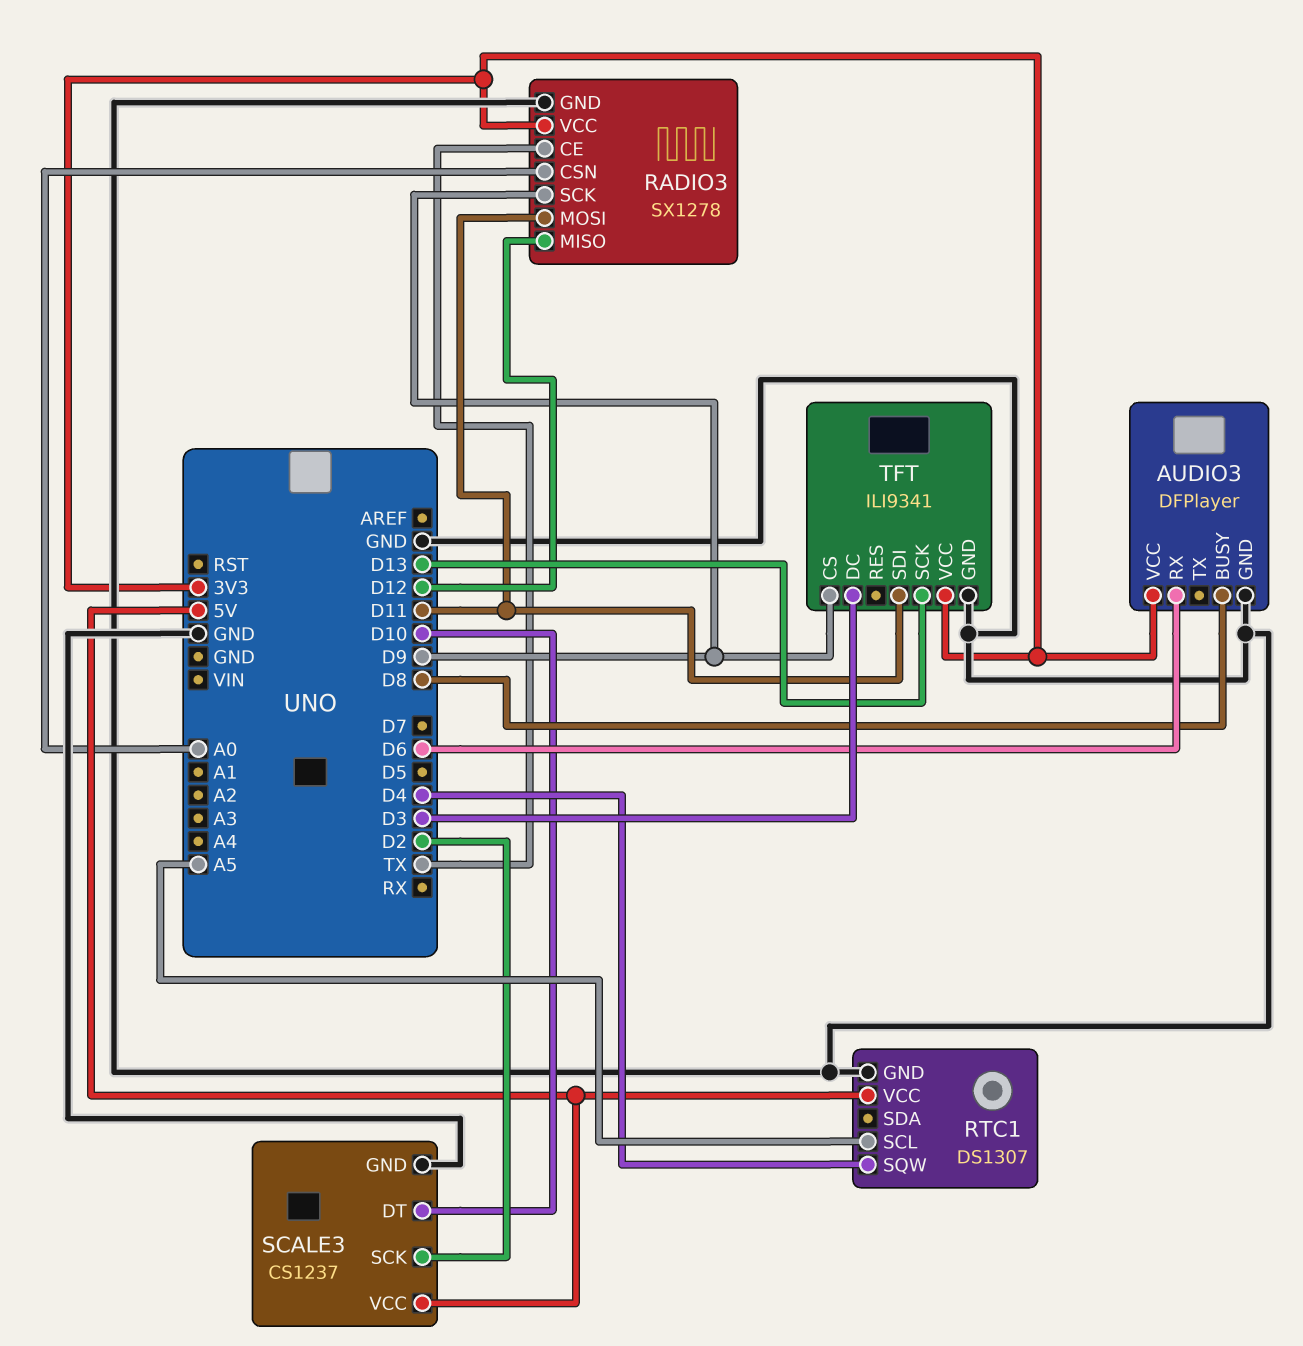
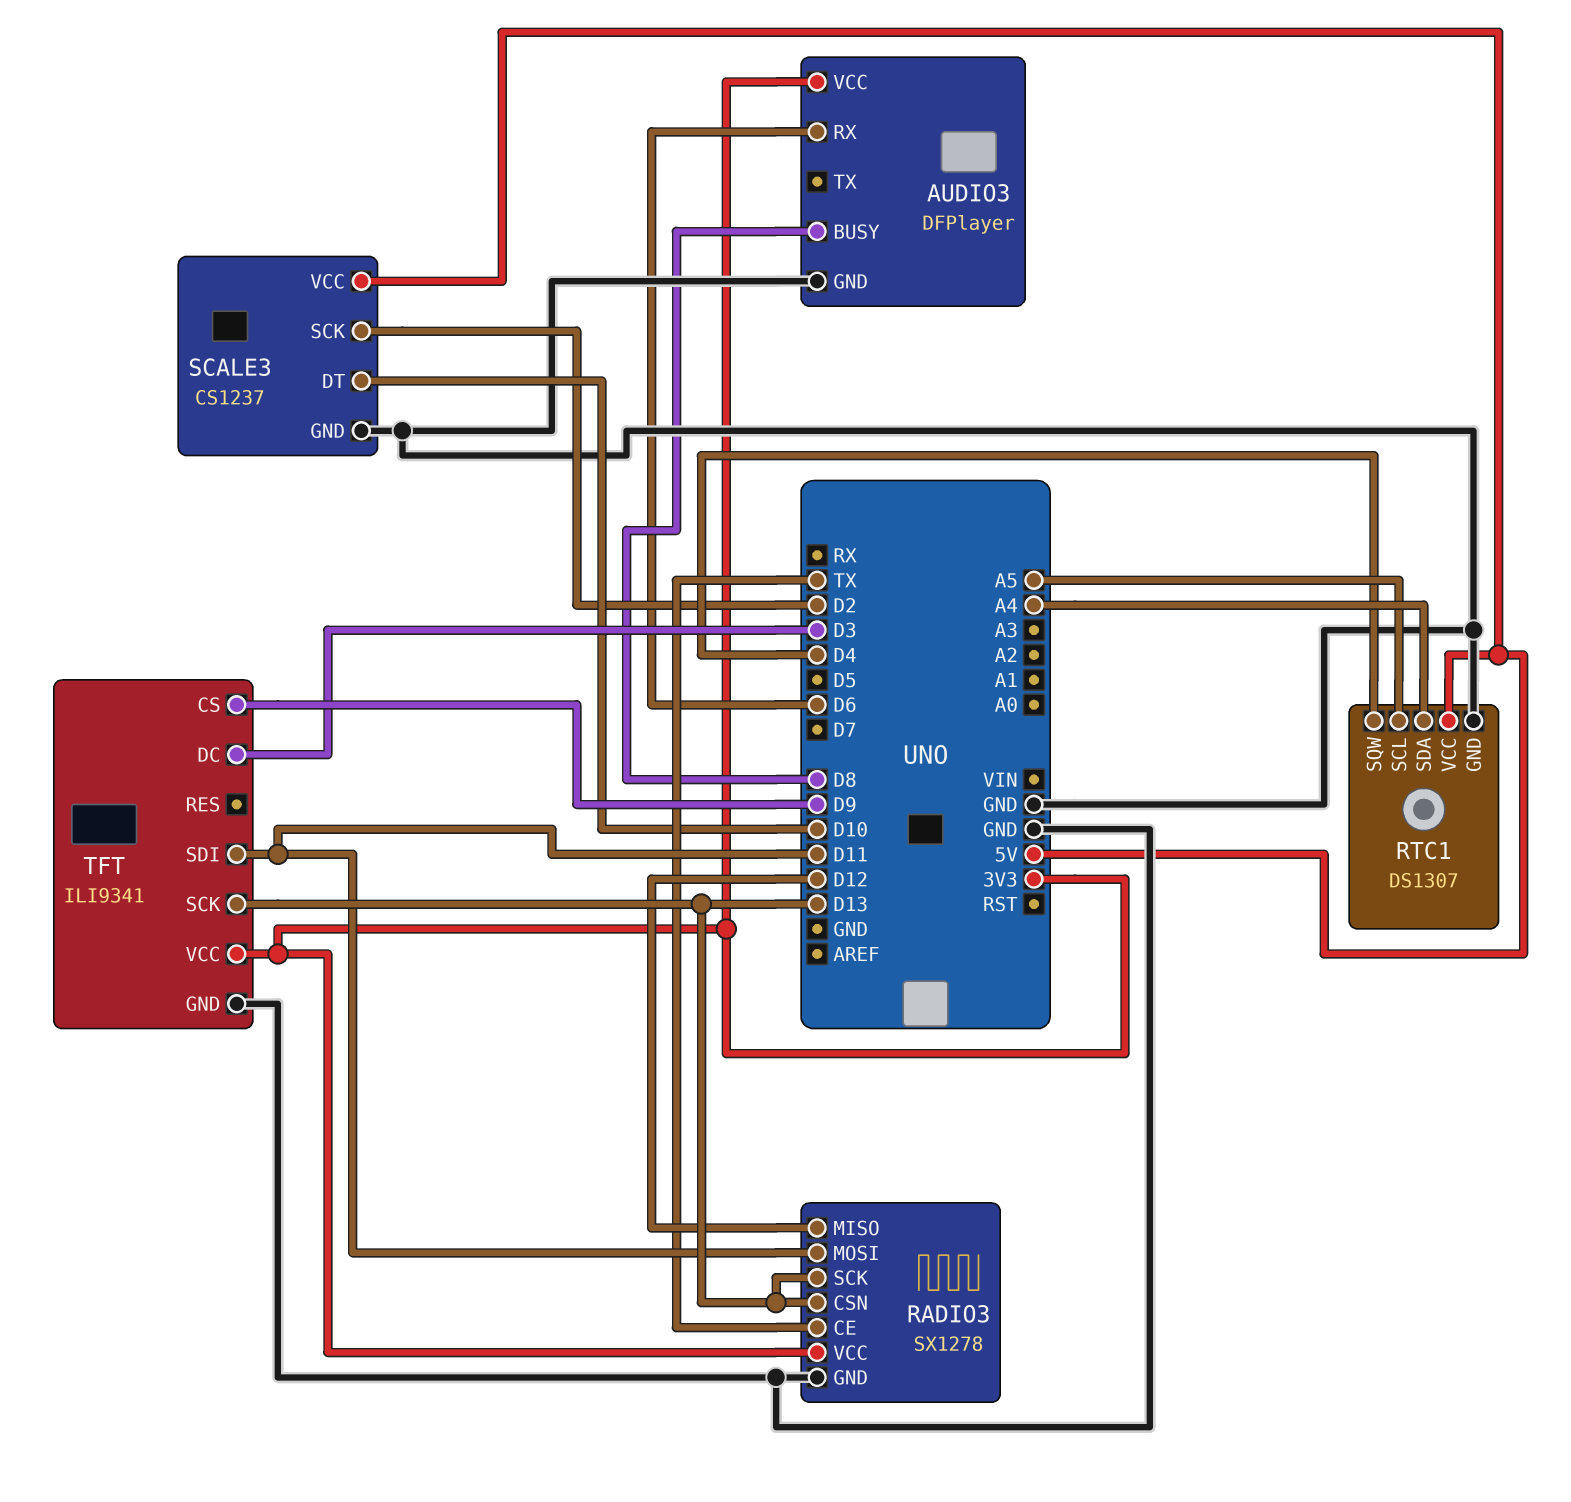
RADIO3 pin CSN: A0 -> D13
RADIO3 pin SCK: D9 -> D13
RTC1 pin SDA: none -> A4

